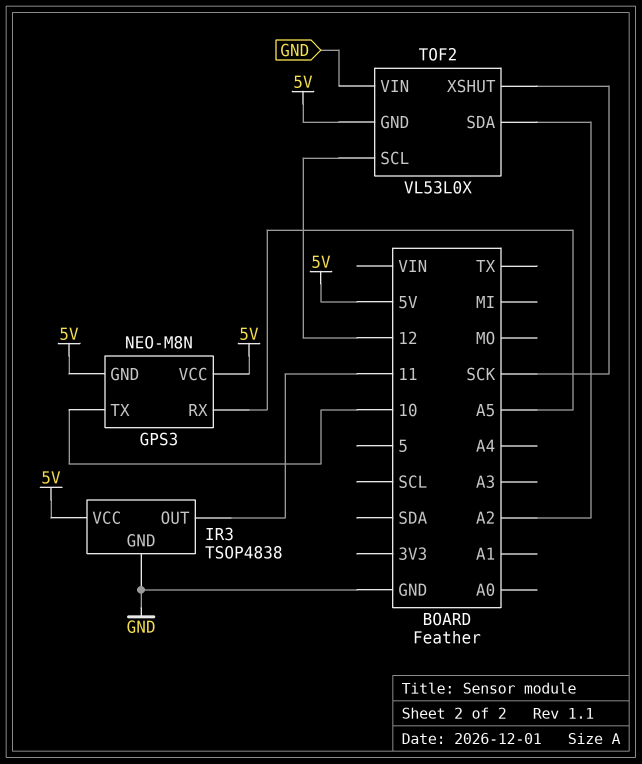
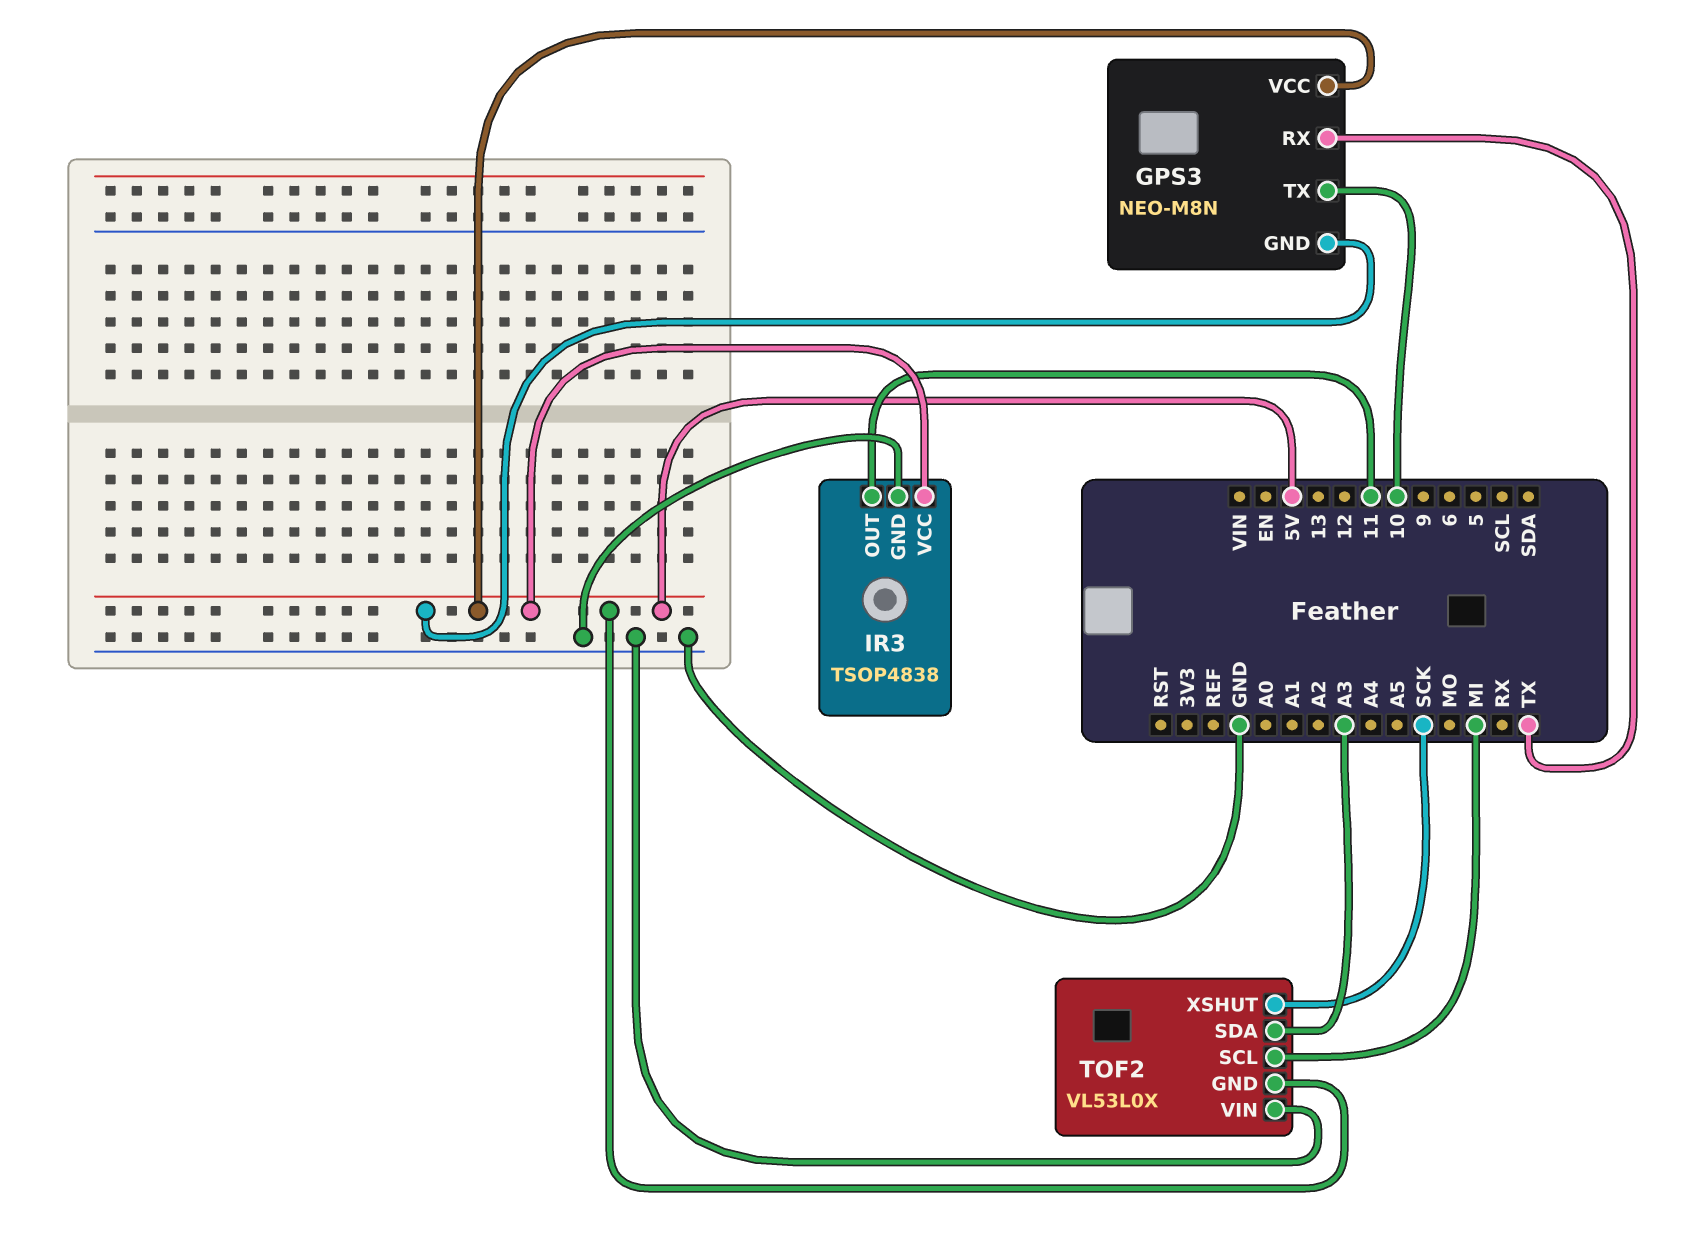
GPS3 pin RX: A5 -> TX
TOF2 pin SCL: 12 -> MI
TOF2 pin SDA: A2 -> A3

